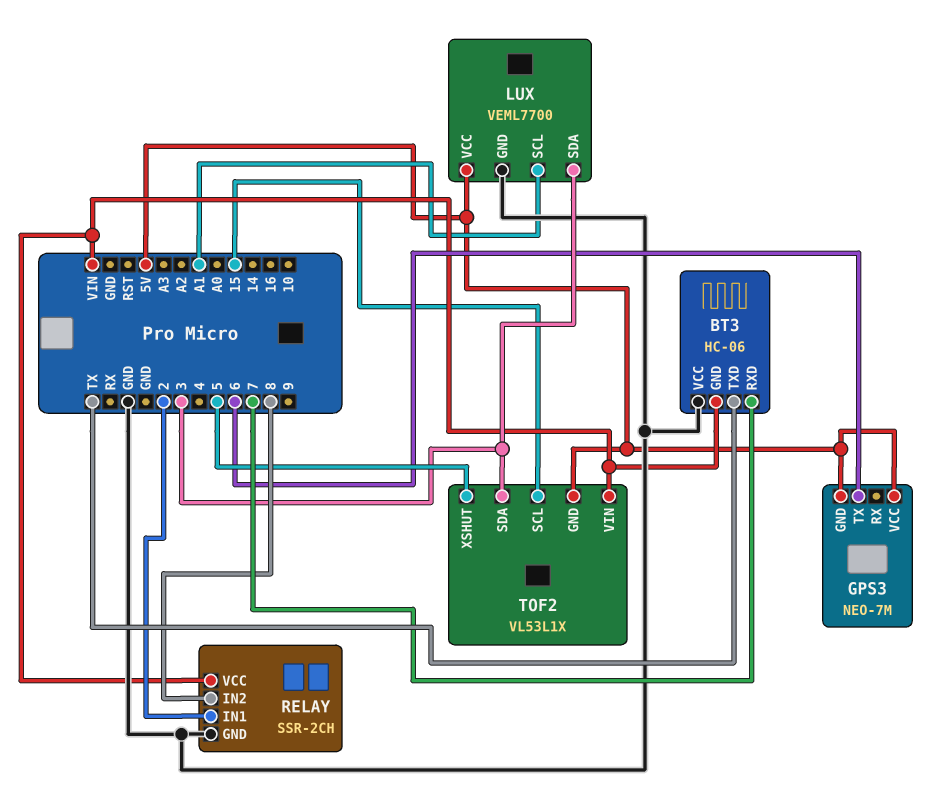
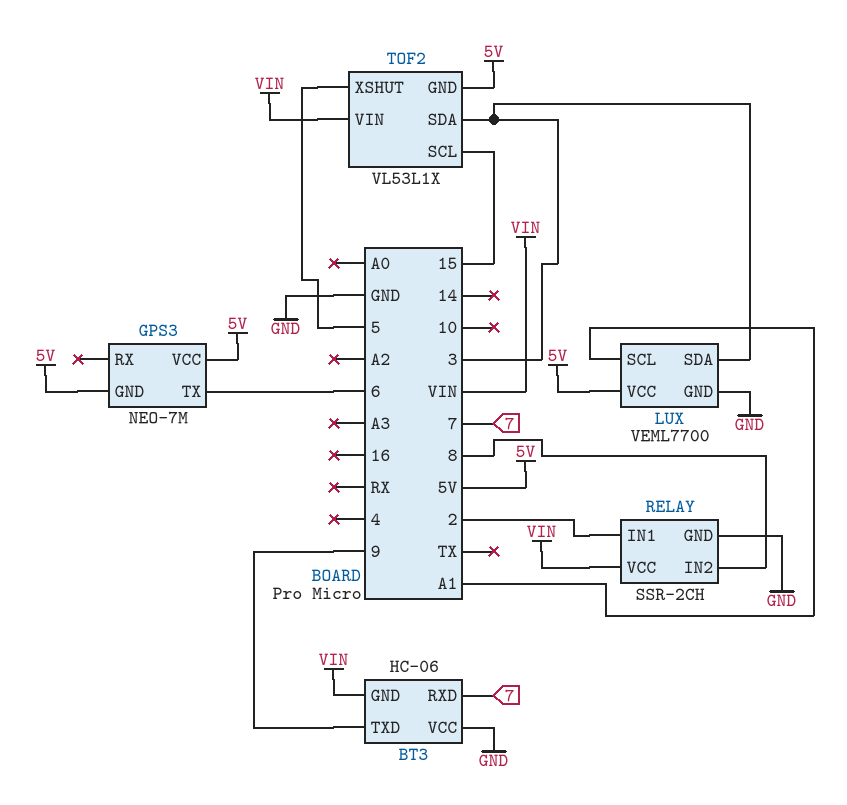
BT3 pin TXD: TX -> 9

